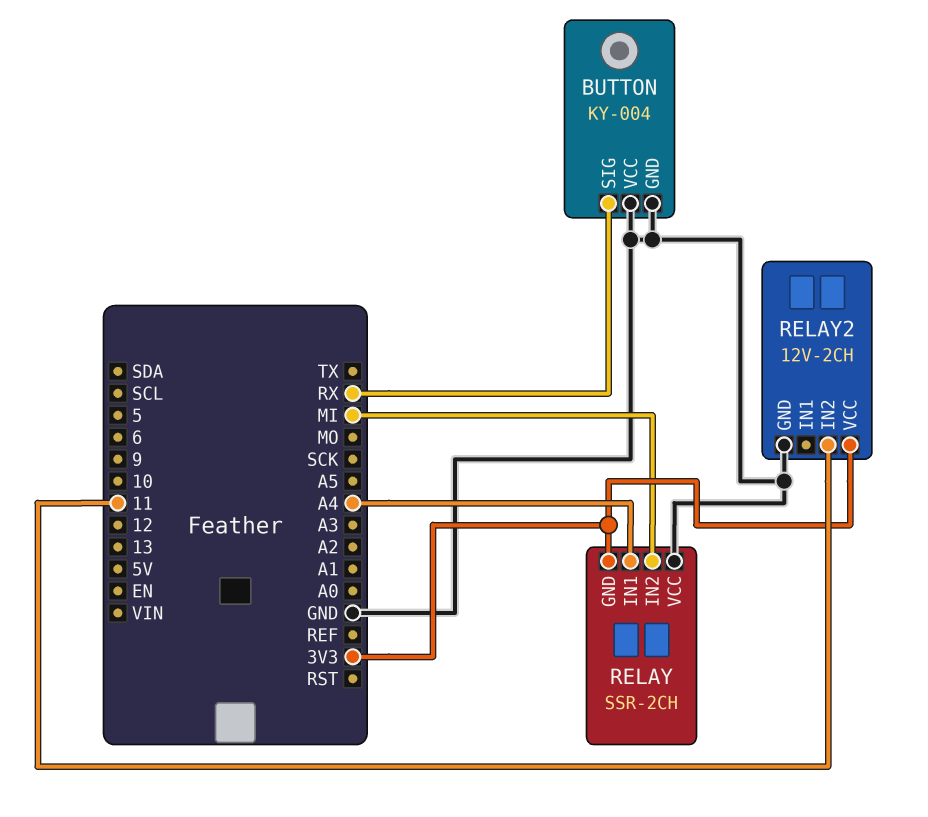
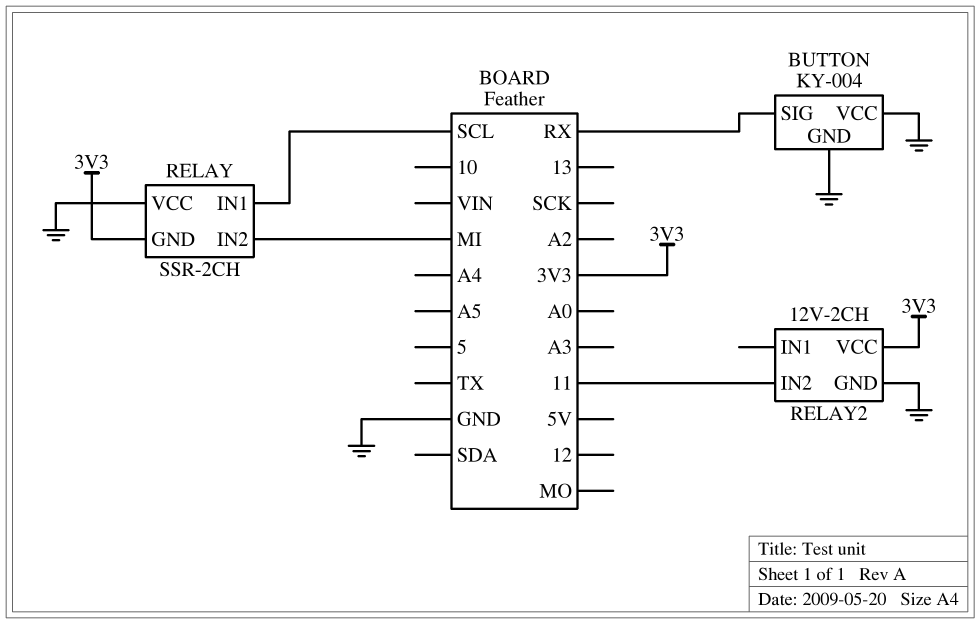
RELAY pin IN1: A4 -> SCL

